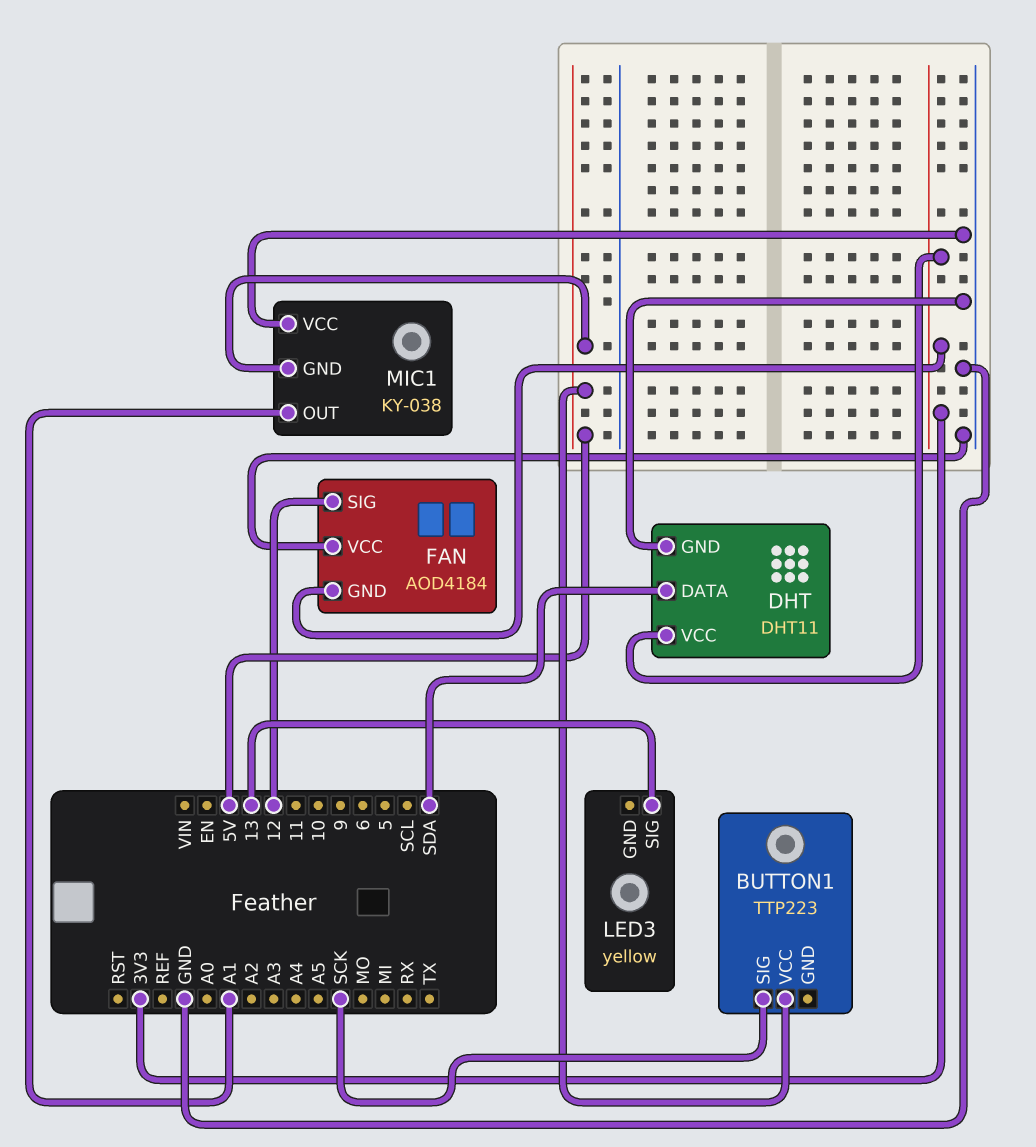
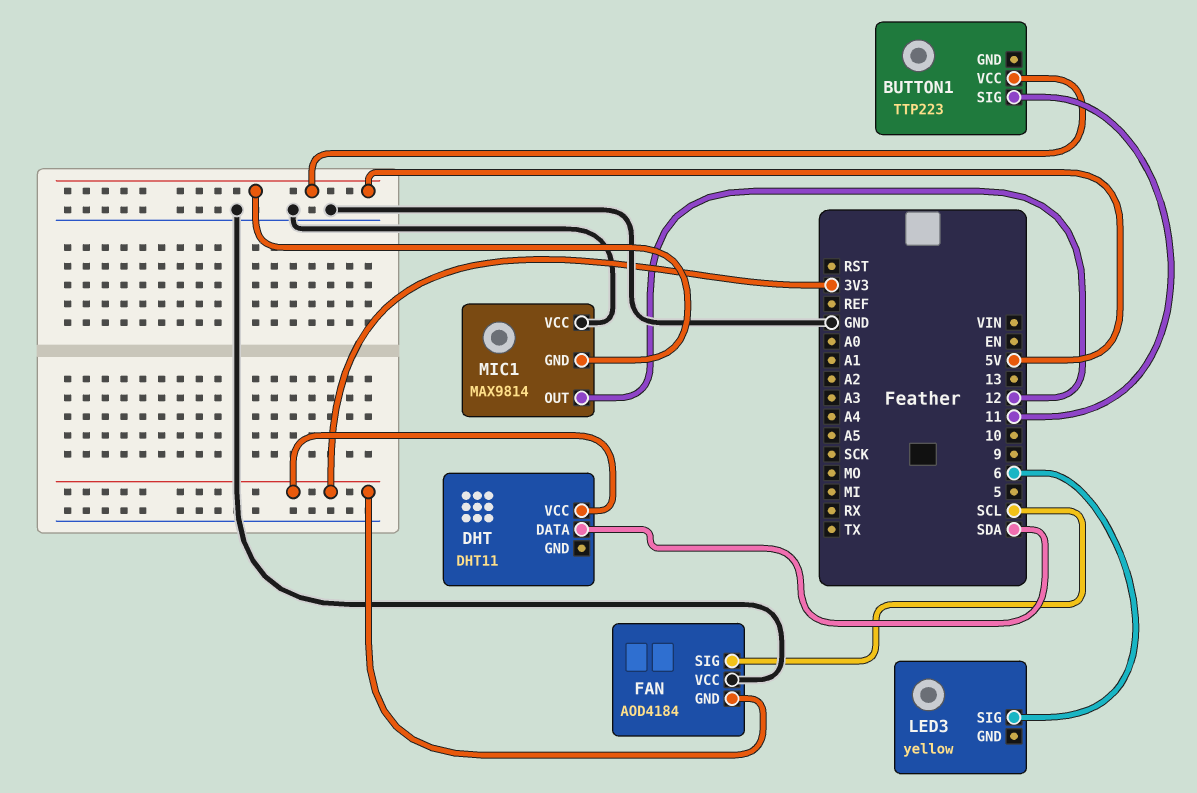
BUTTON1 pin SIG: SCK -> 11
DHT pin GND: GND -> none
FAN pin SIG: 12 -> SCL
LED3 pin SIG: 13 -> 6
MIC1: KY-038 -> MAX9814
MIC1 pin OUT: A1 -> 12

